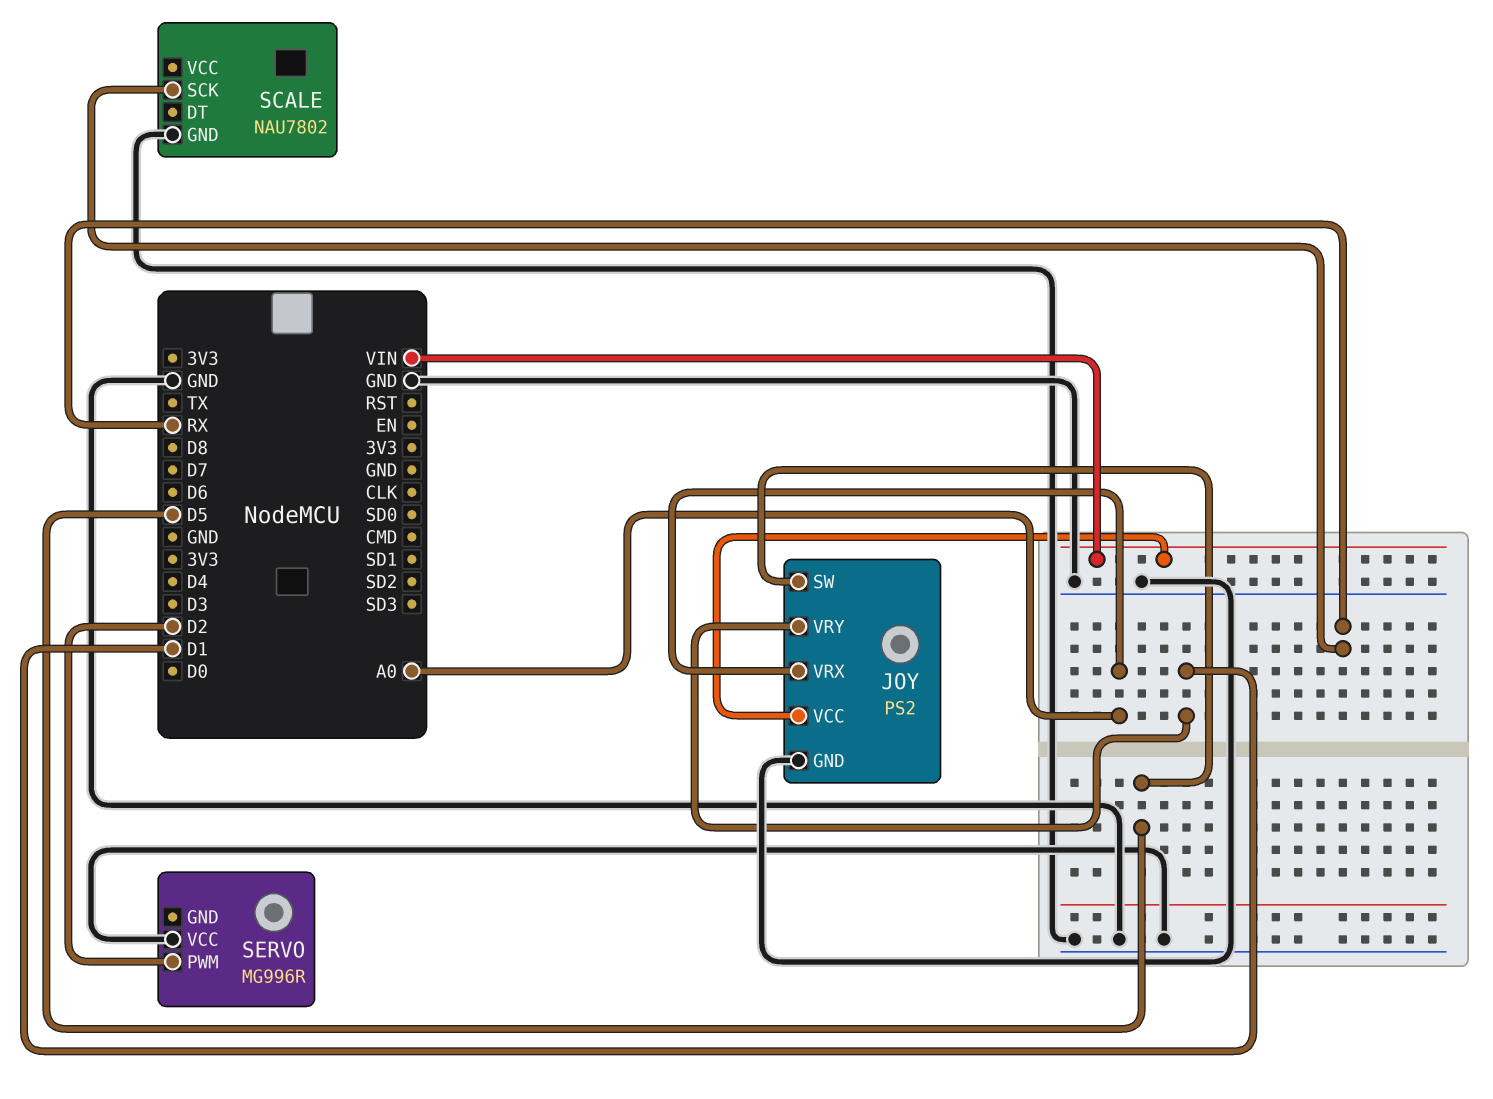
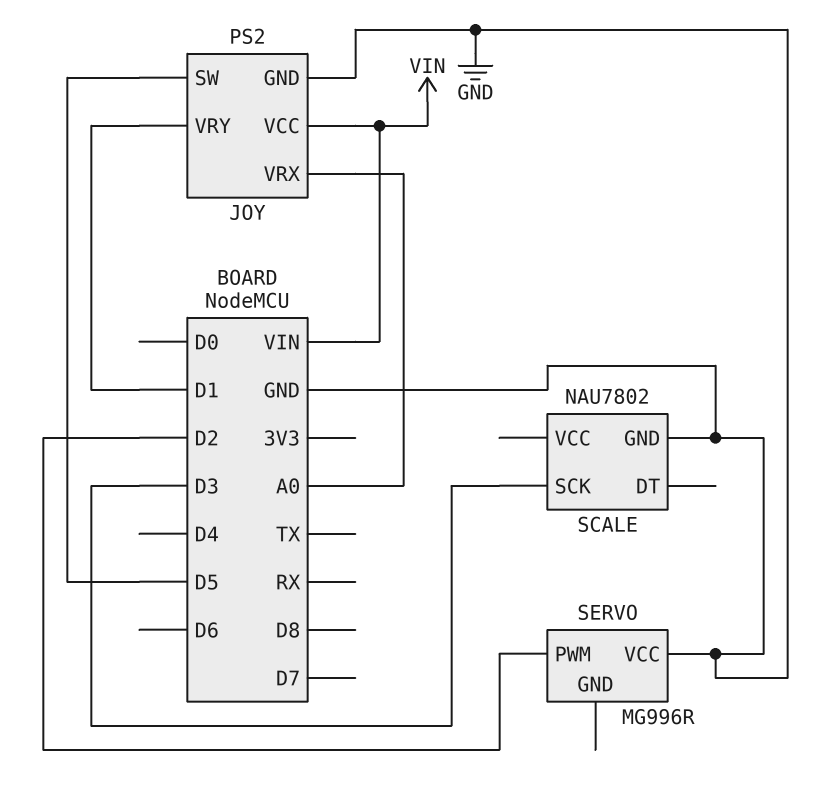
SCALE pin SCK: RX -> D3

